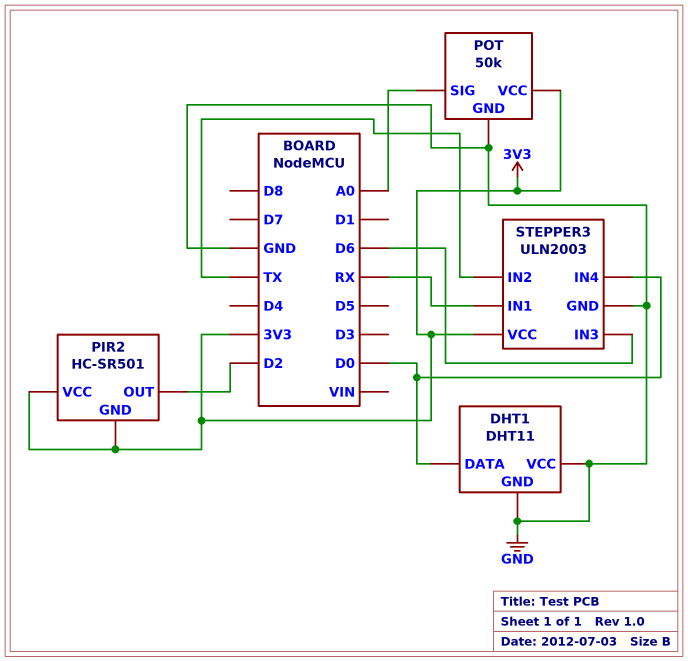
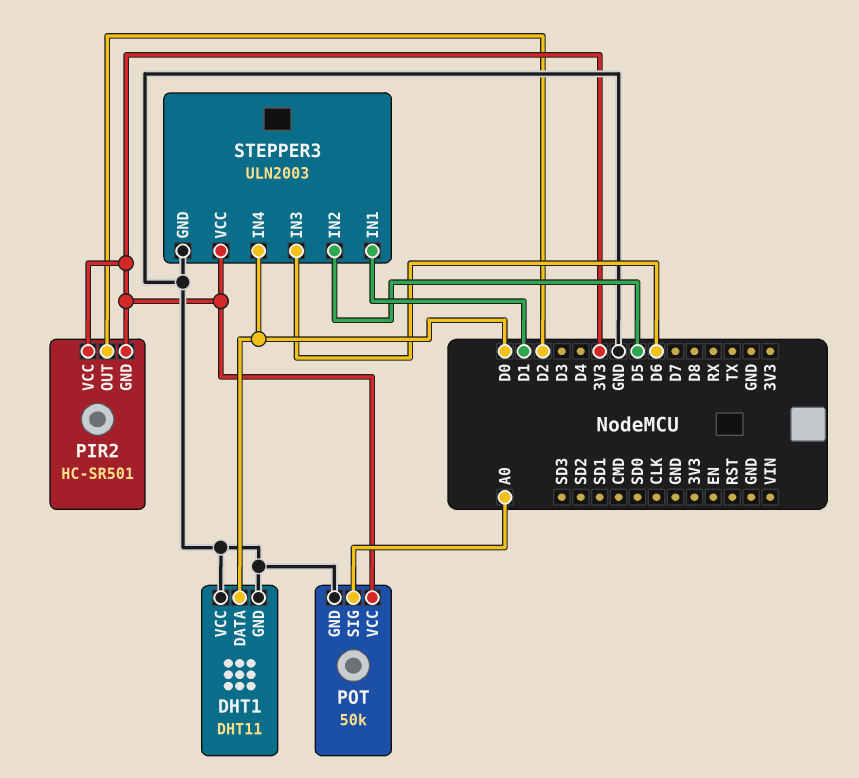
STEPPER3 pin IN1: RX -> D1
STEPPER3 pin IN2: TX -> D5

